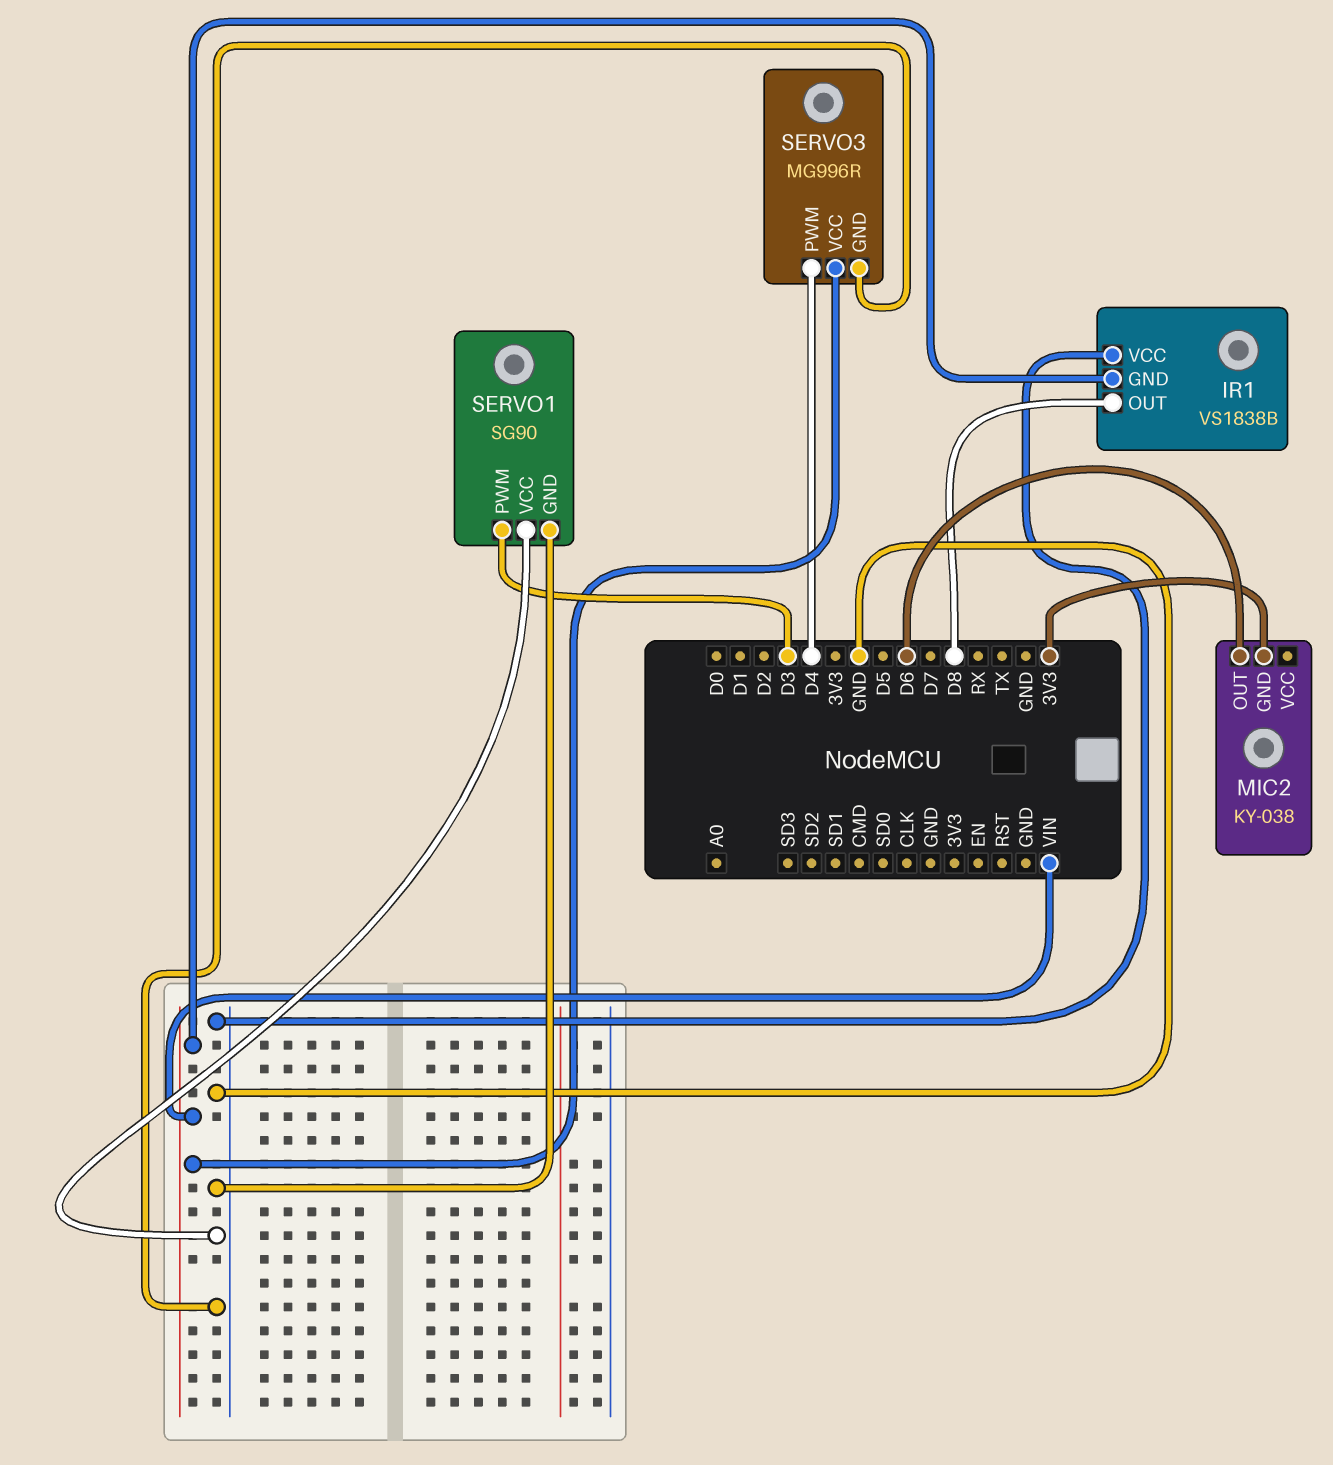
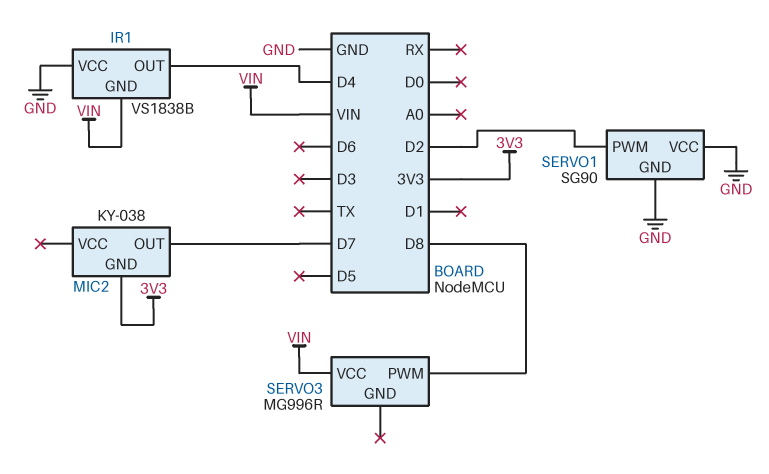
IR1 pin OUT: D8 -> D4
MIC2 pin OUT: D6 -> D7
SERVO1 pin PWM: D3 -> D2
SERVO3 pin GND: GND -> none
SERVO3 pin PWM: D4 -> D8

